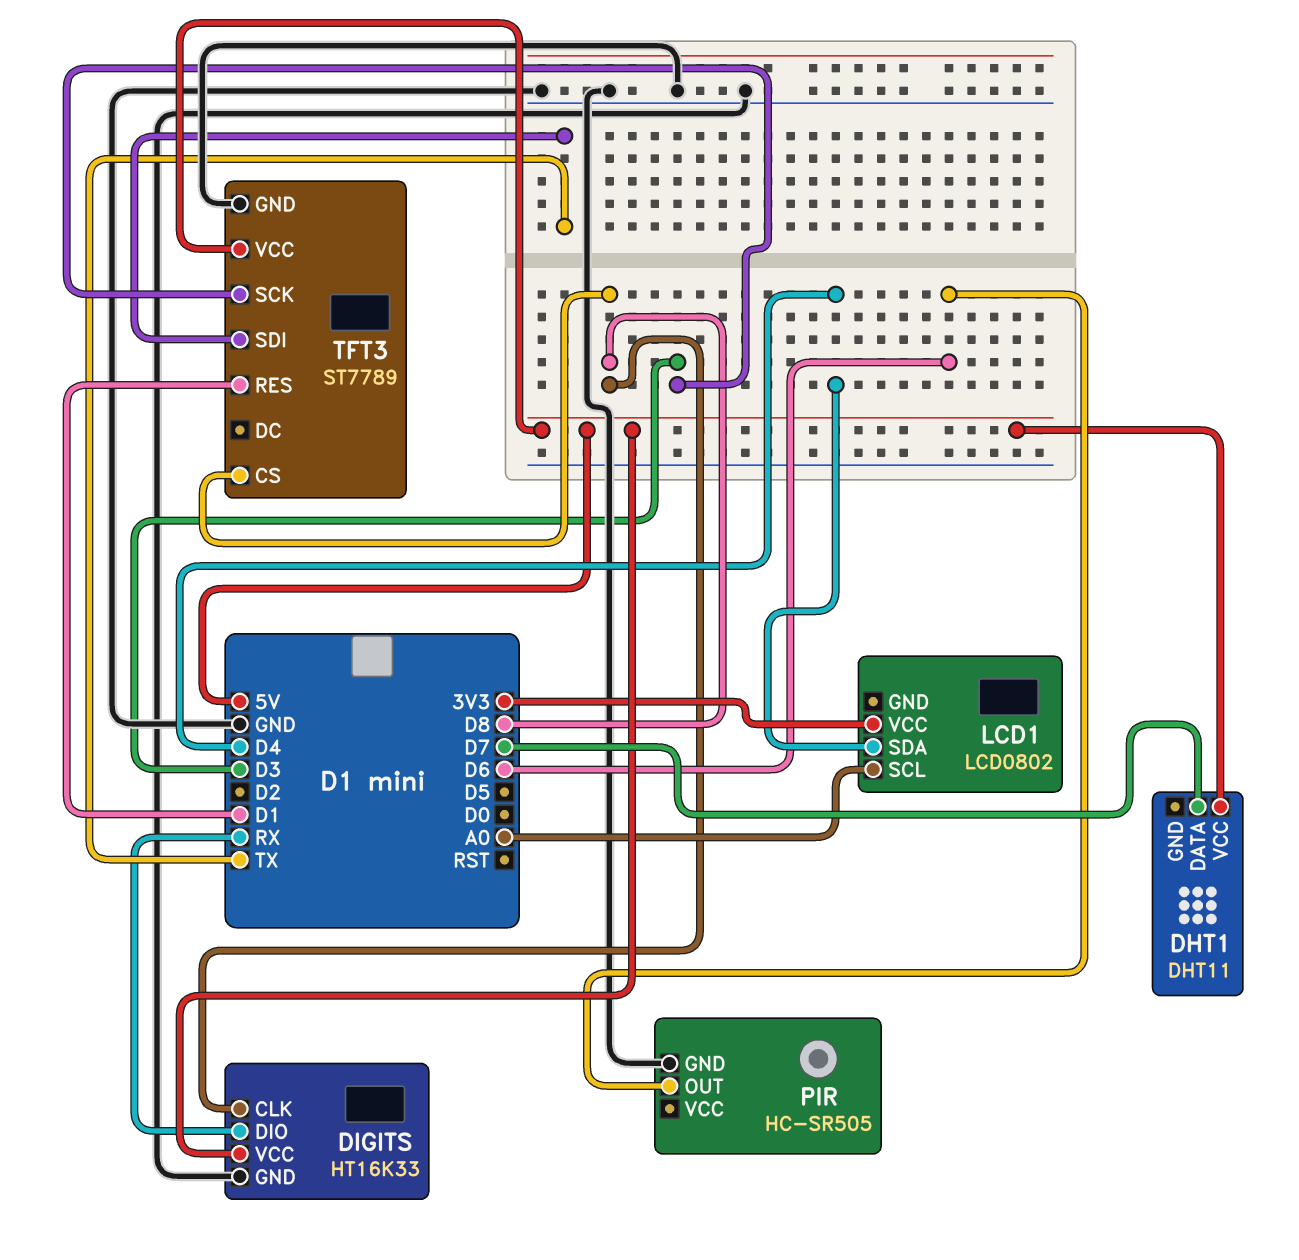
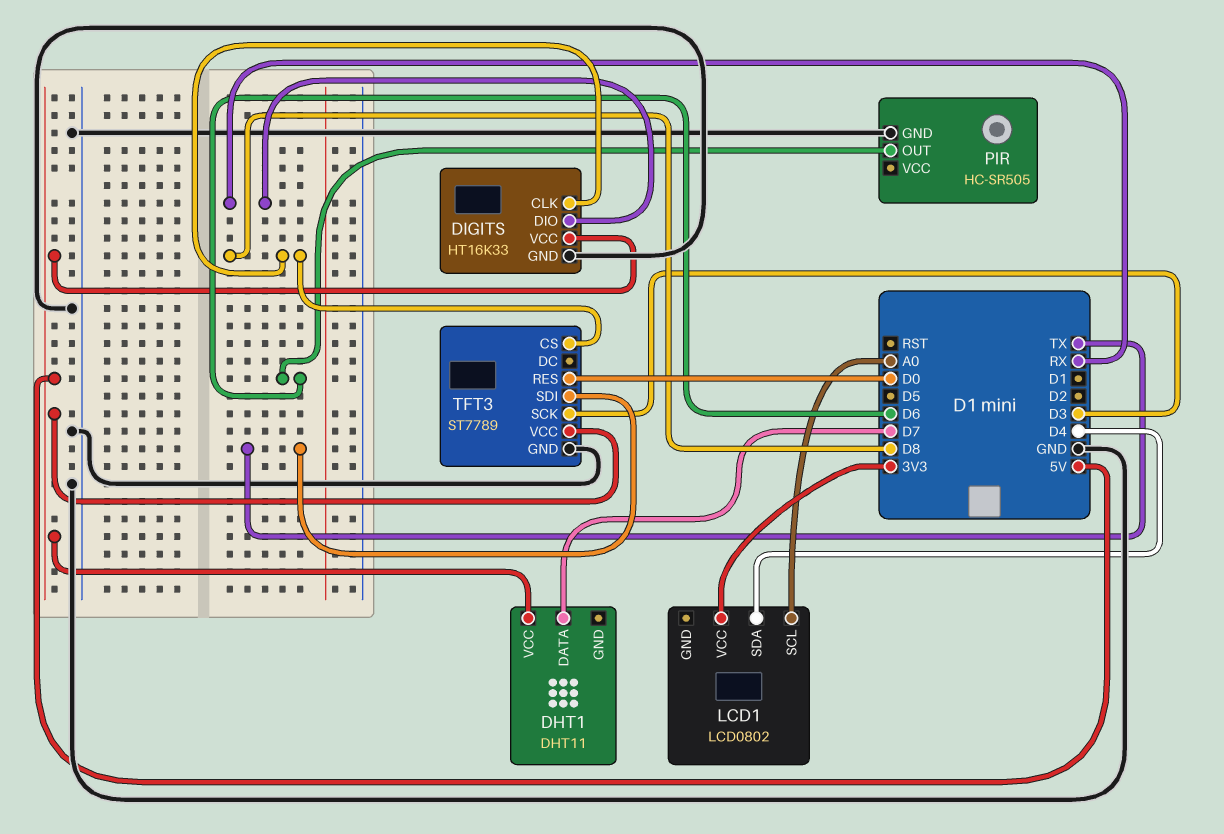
TFT3 pin RES: D1 -> D0

